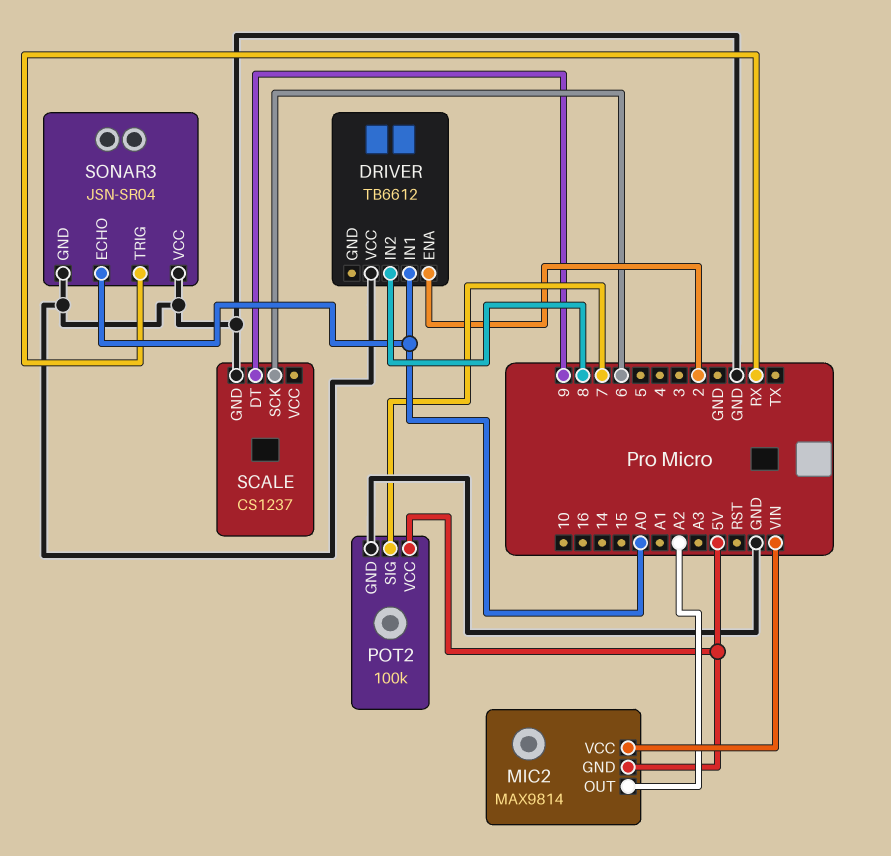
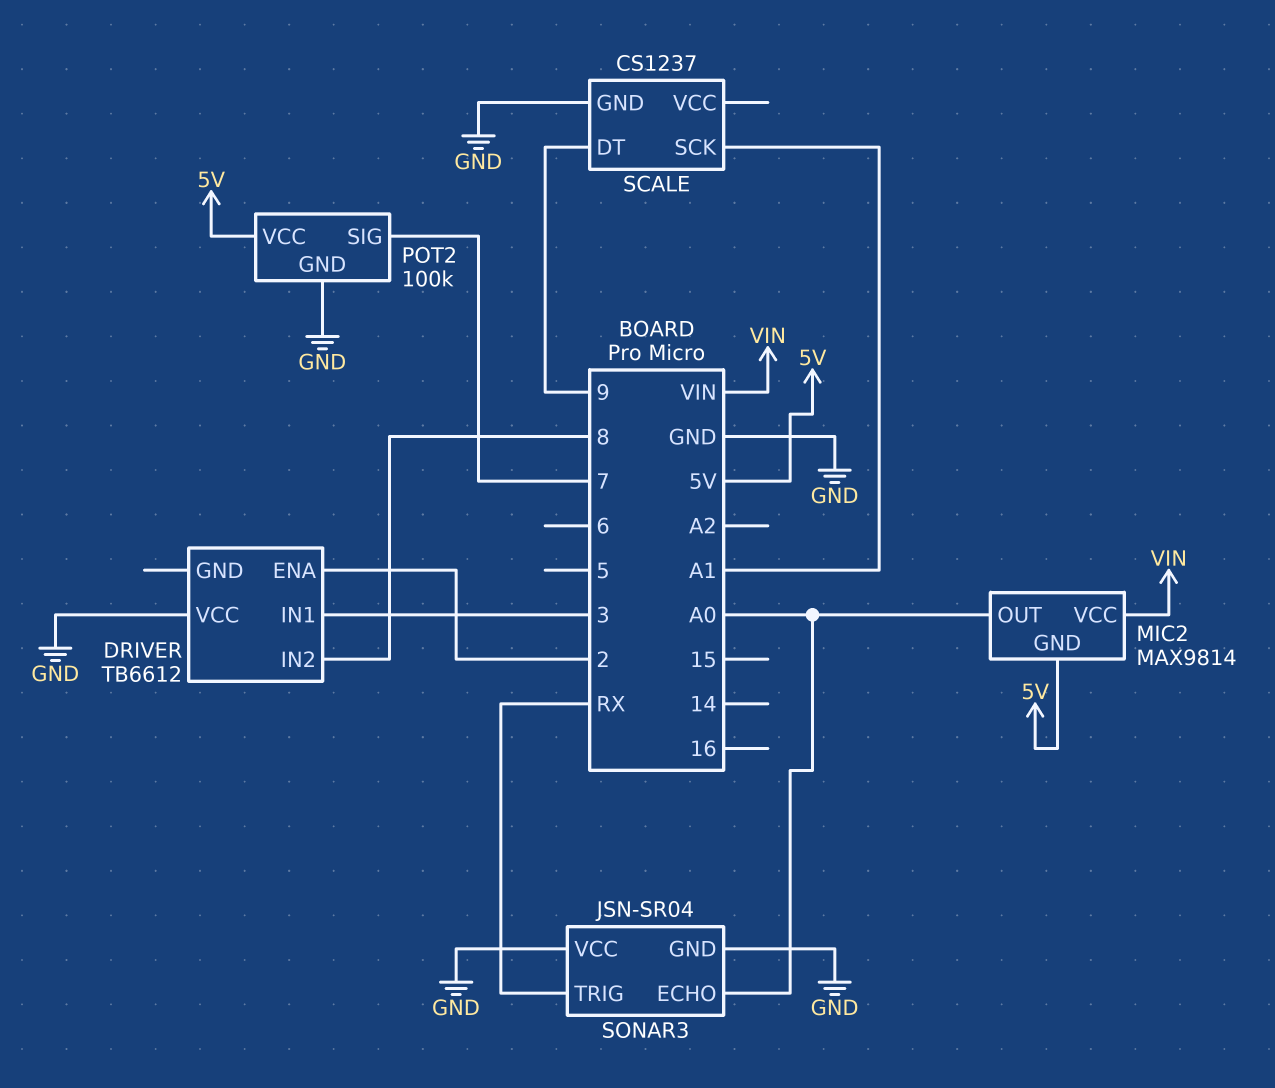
DRIVER pin IN1: A0 -> 3
MIC2 pin OUT: A2 -> A0
SCALE pin SCK: 6 -> A1

